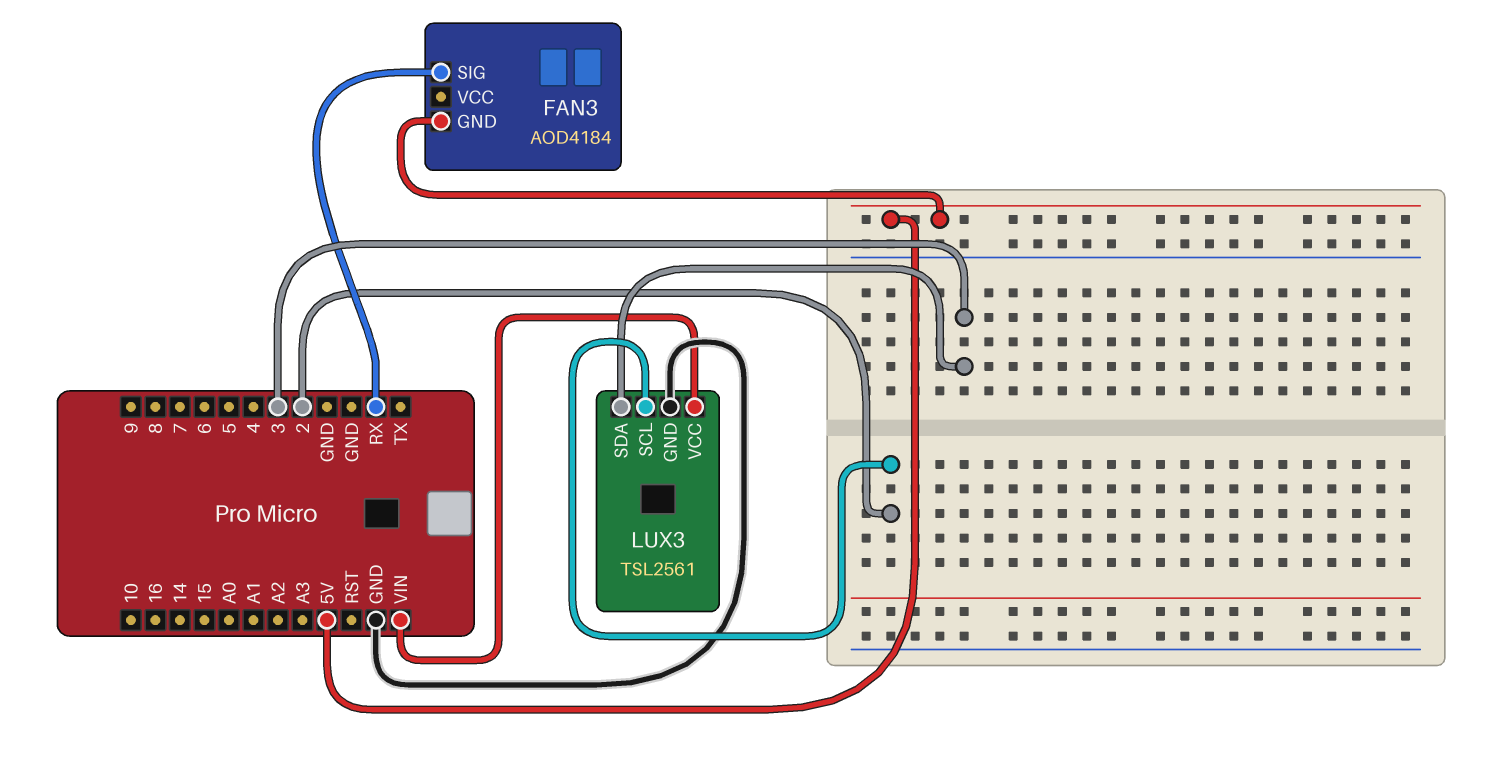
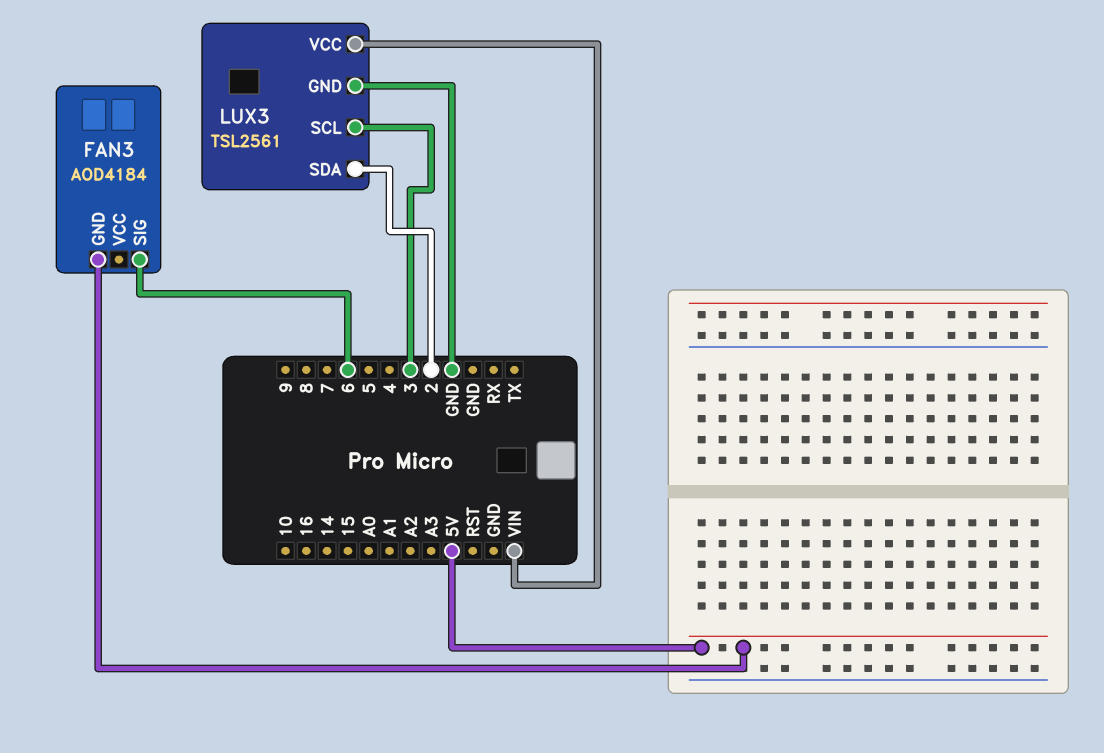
FAN3 pin SIG: RX -> 6
LUX3 pin SCL: 2 -> 3
LUX3 pin SDA: 3 -> 2

